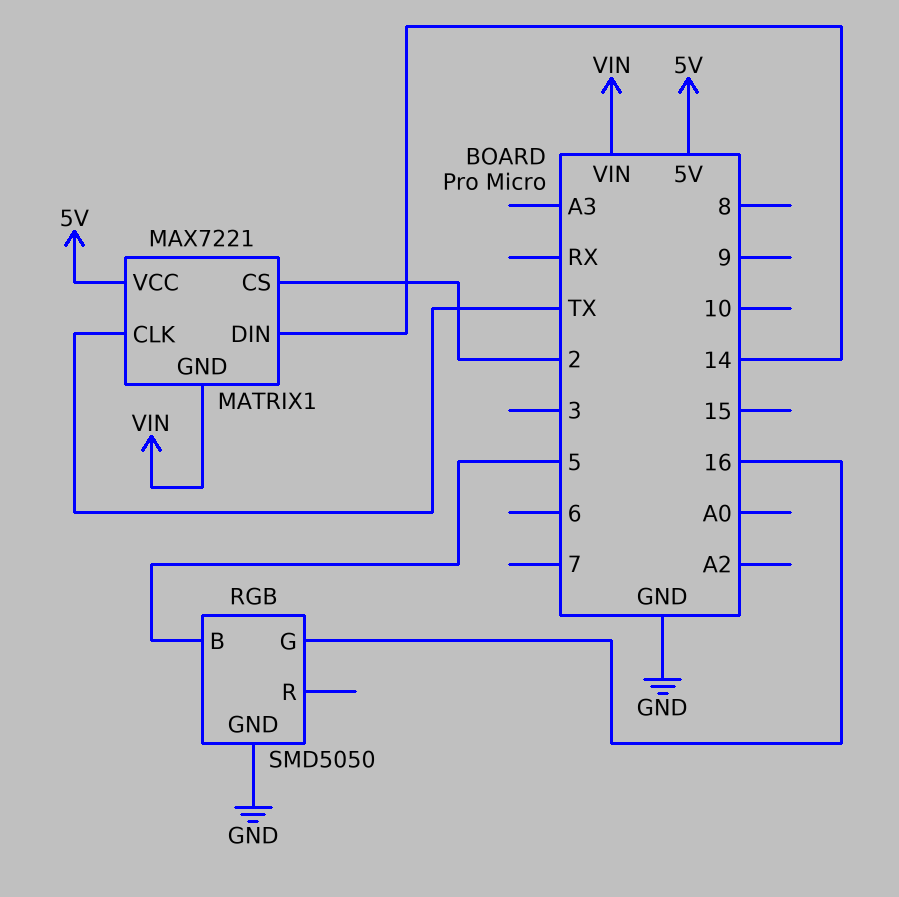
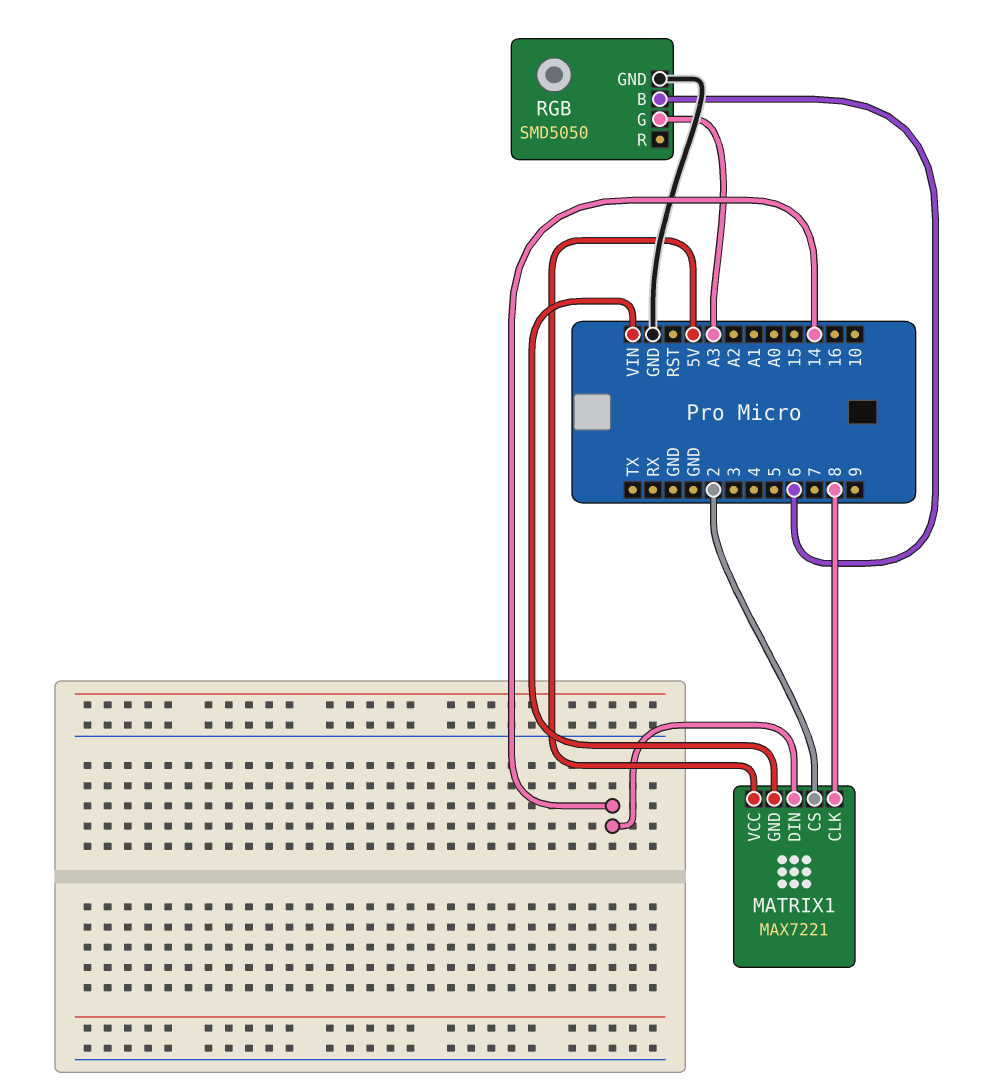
MATRIX1 pin CLK: TX -> 8
RGB pin B: 5 -> 6
RGB pin G: 16 -> A3

